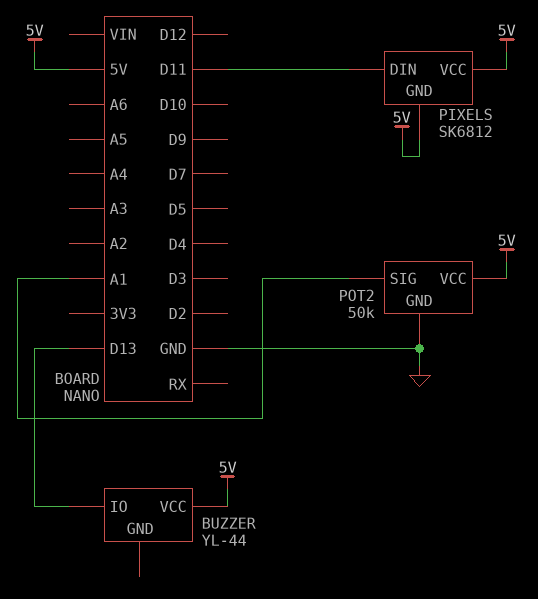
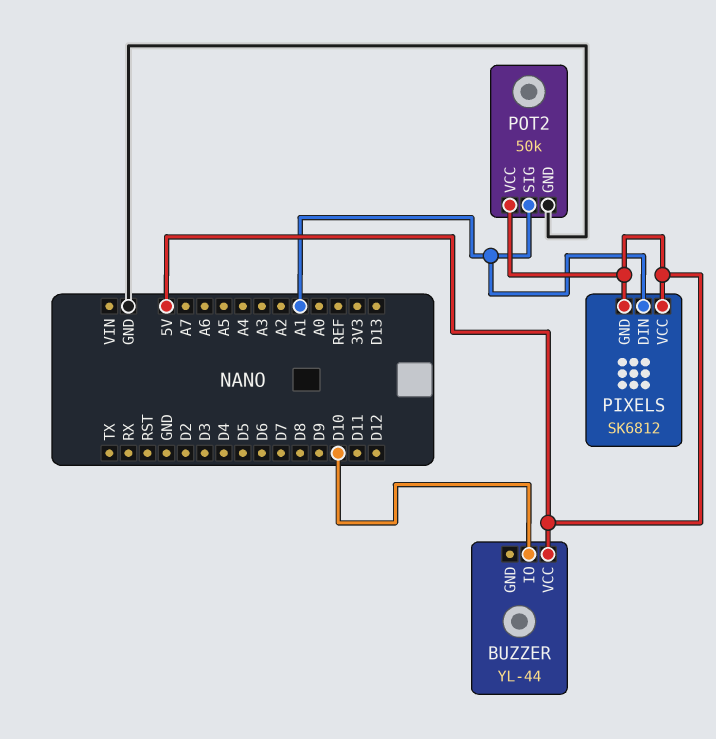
BUZZER pin IO: D13 -> D10
PIXELS pin DIN: D11 -> A1

